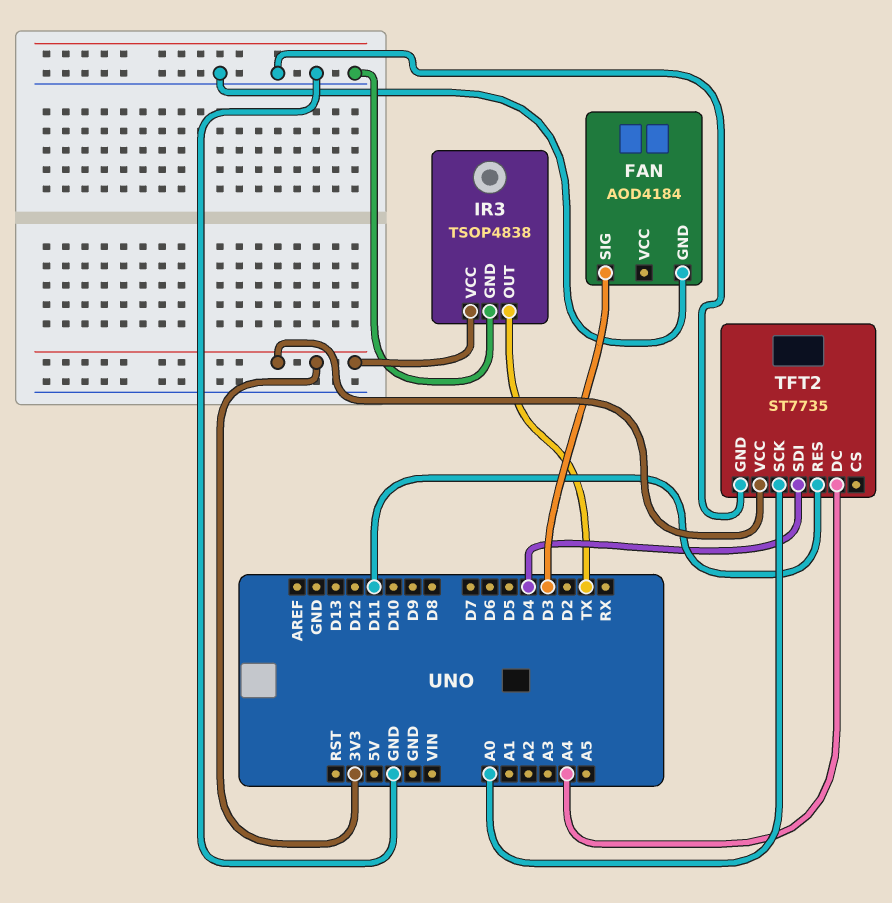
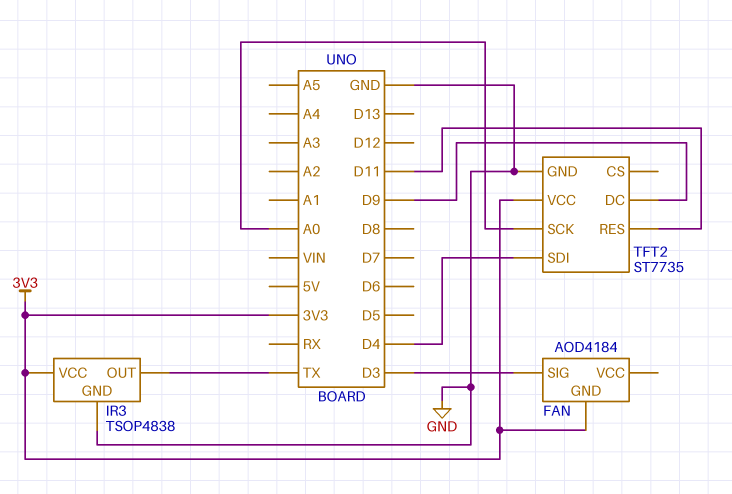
FAN pin GND: GND -> 3V3
TFT2 pin DC: A4 -> D9

